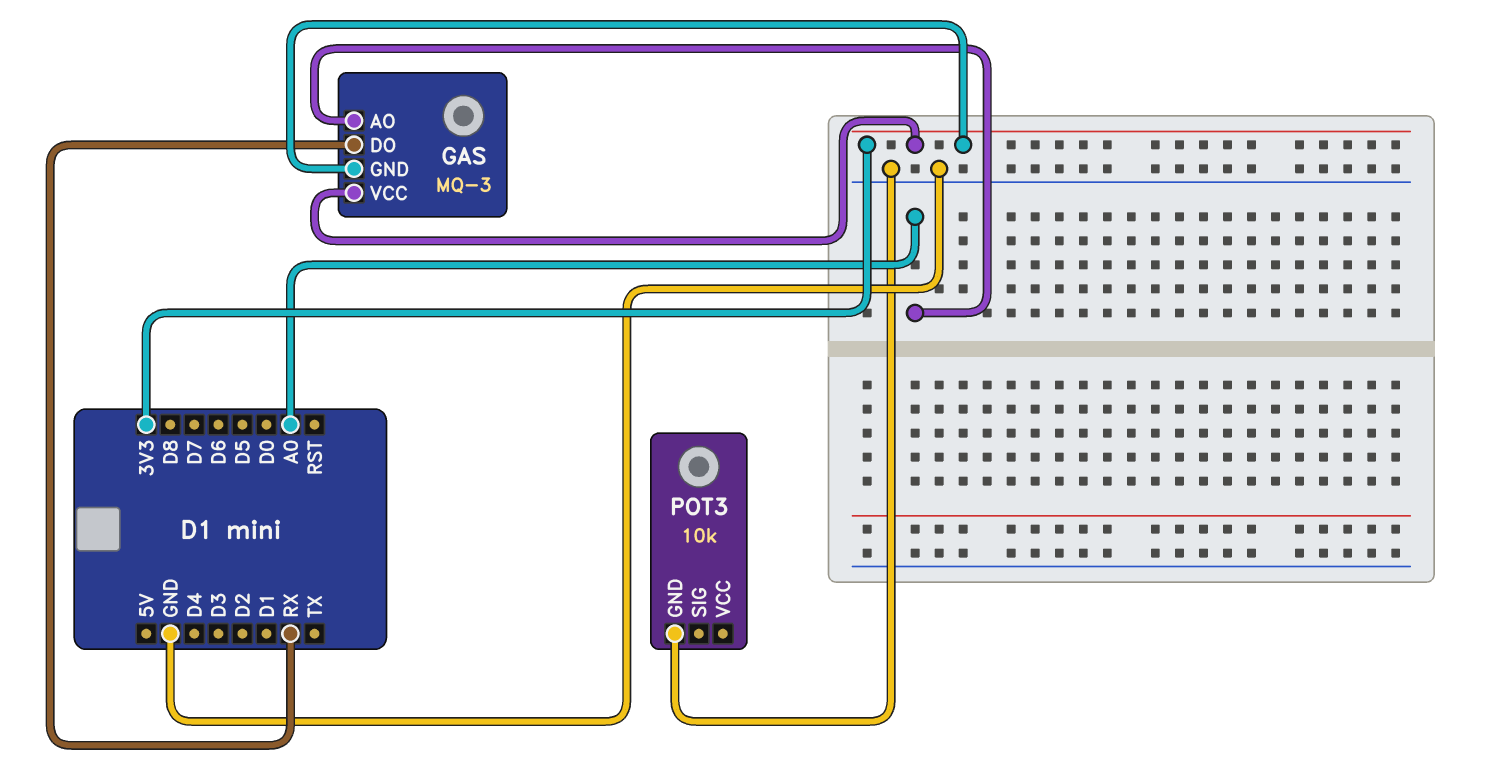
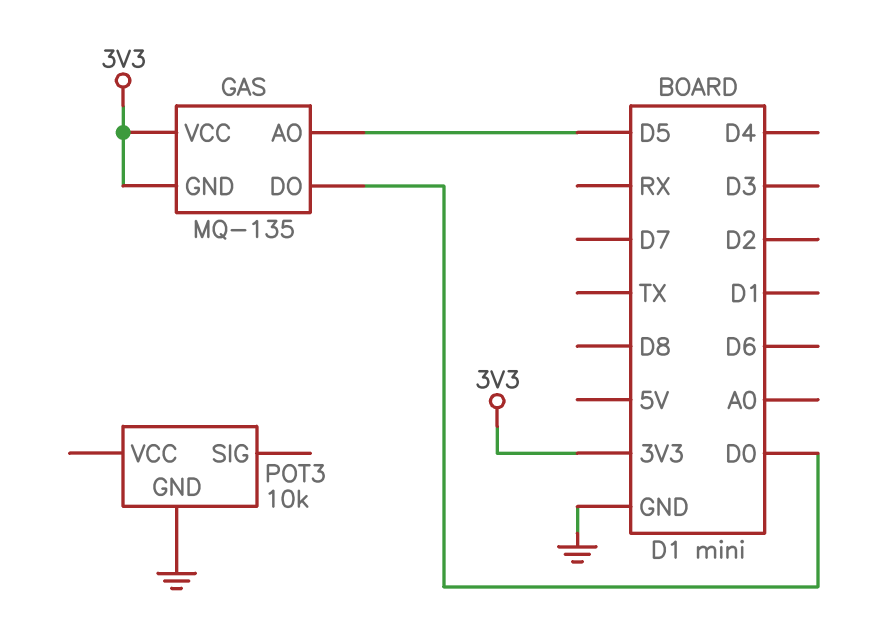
GAS: MQ-3 -> MQ-135
GAS pin AO: A0 -> D5
GAS pin DO: RX -> D0

